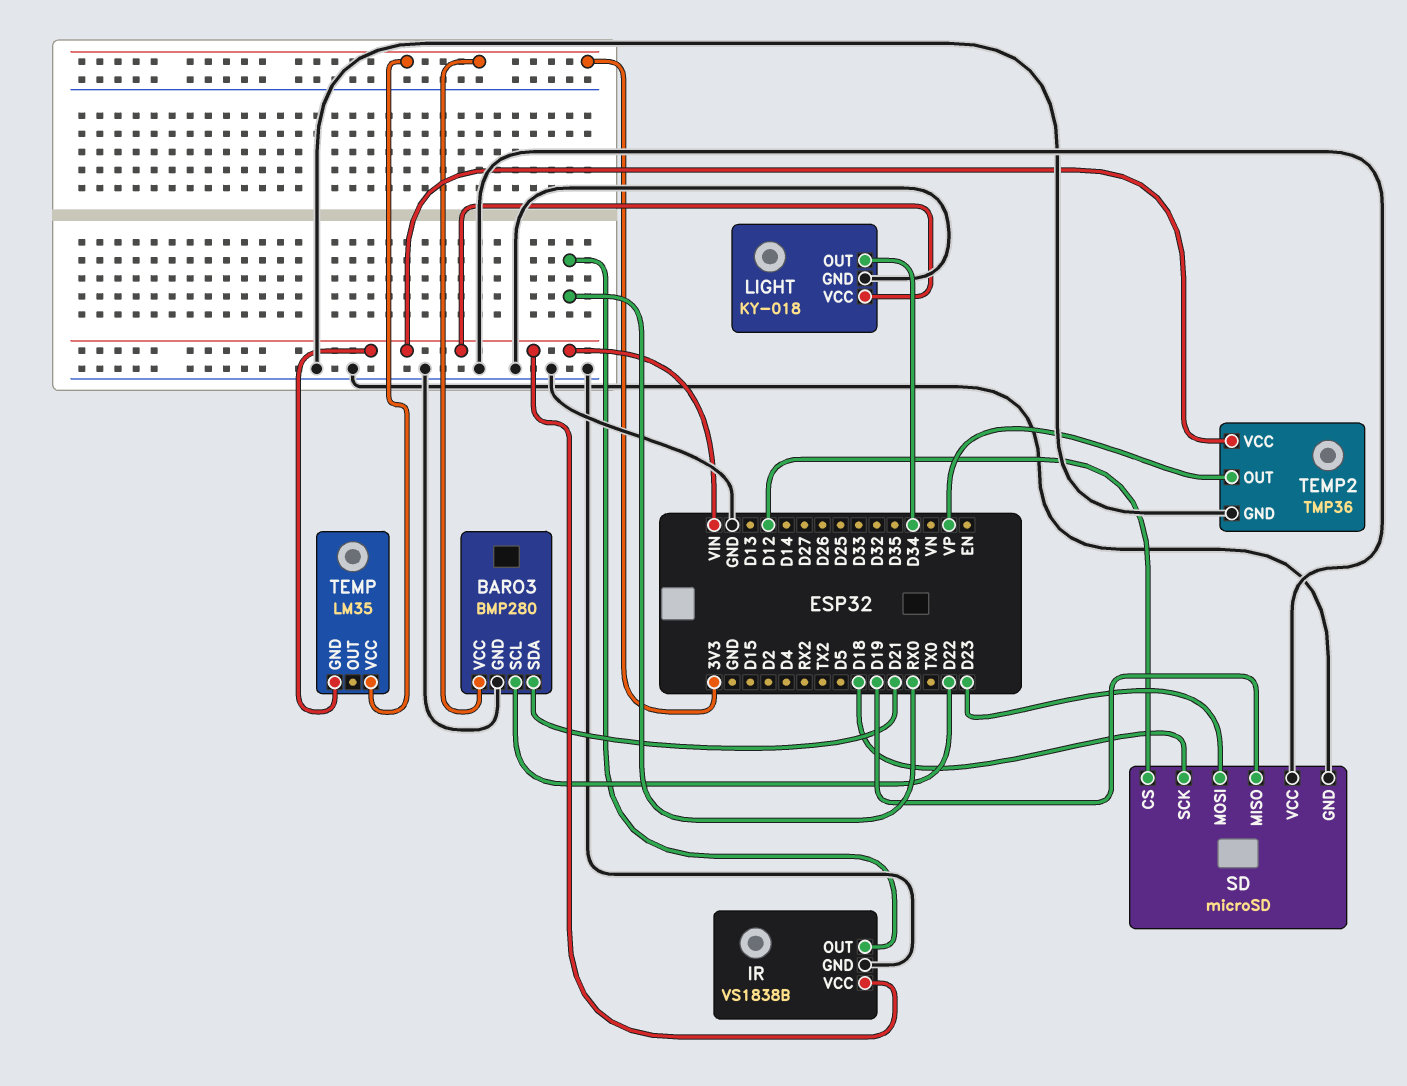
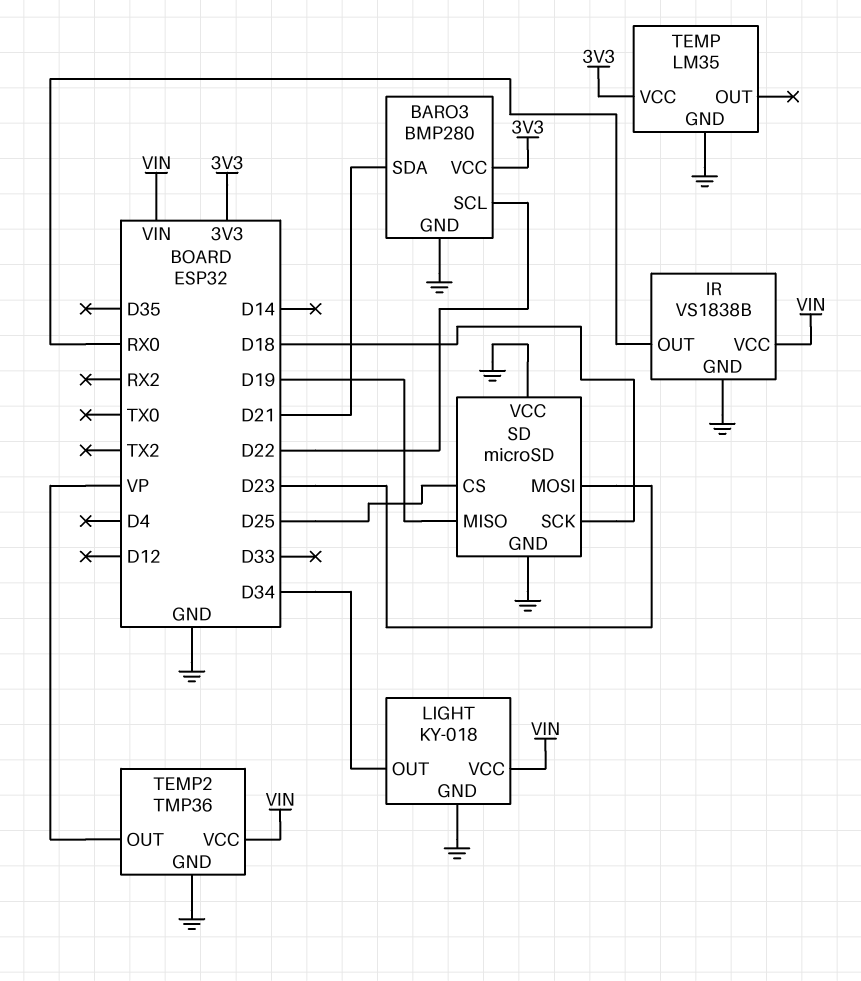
SD pin CS: D12 -> D25
TEMP pin GND: VIN -> GND

